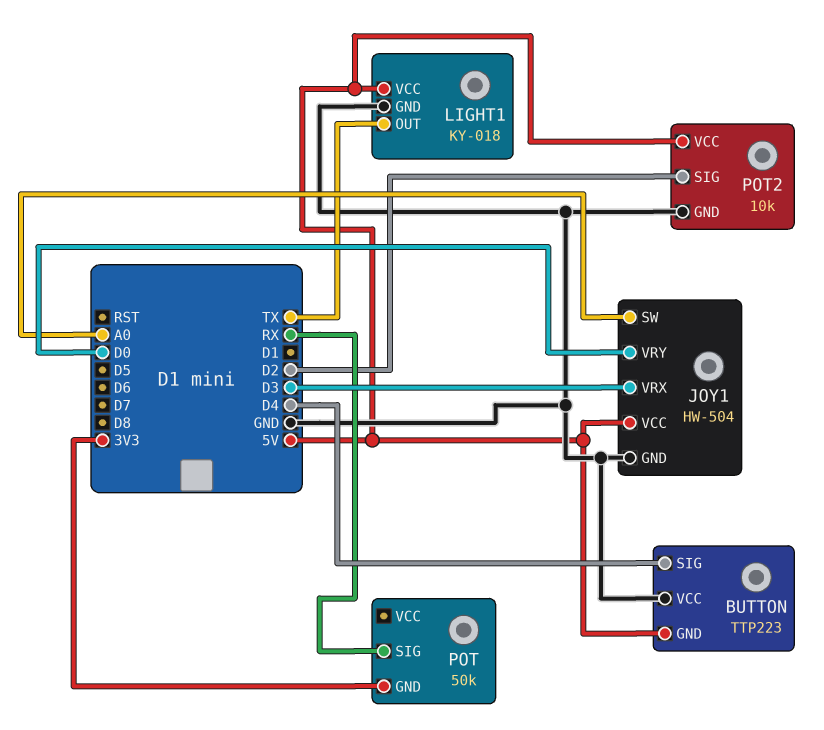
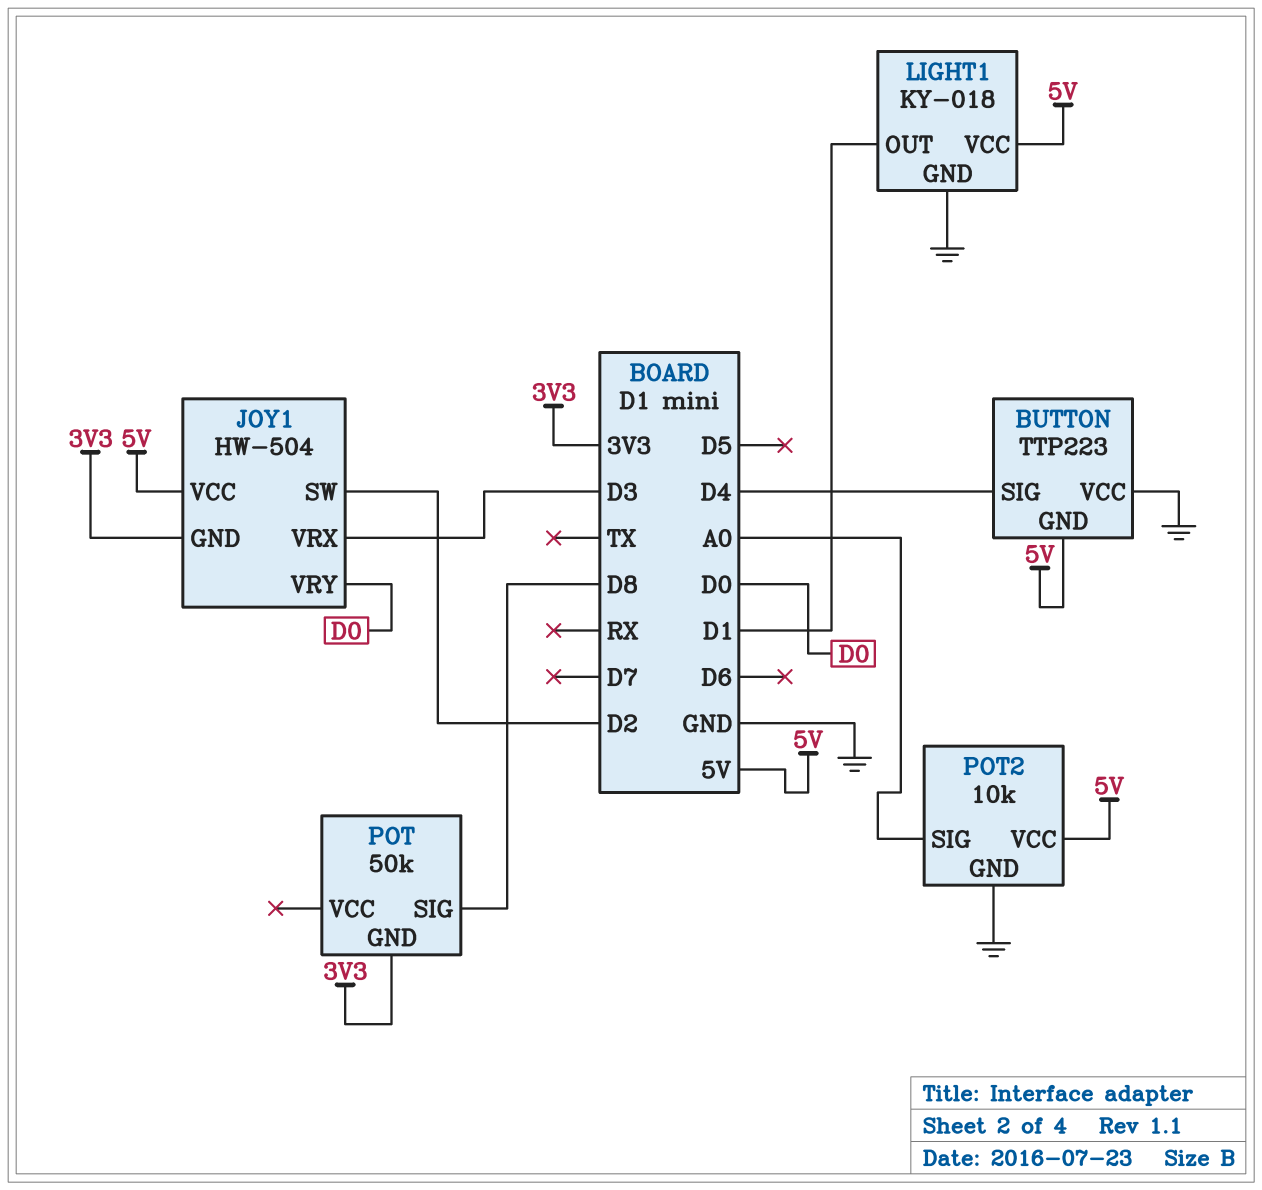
JOY1 pin GND: GND -> 3V3
JOY1 pin SW: A0 -> D2
LIGHT1 pin OUT: TX -> D1
POT pin SIG: RX -> D8
POT2 pin SIG: D2 -> A0

